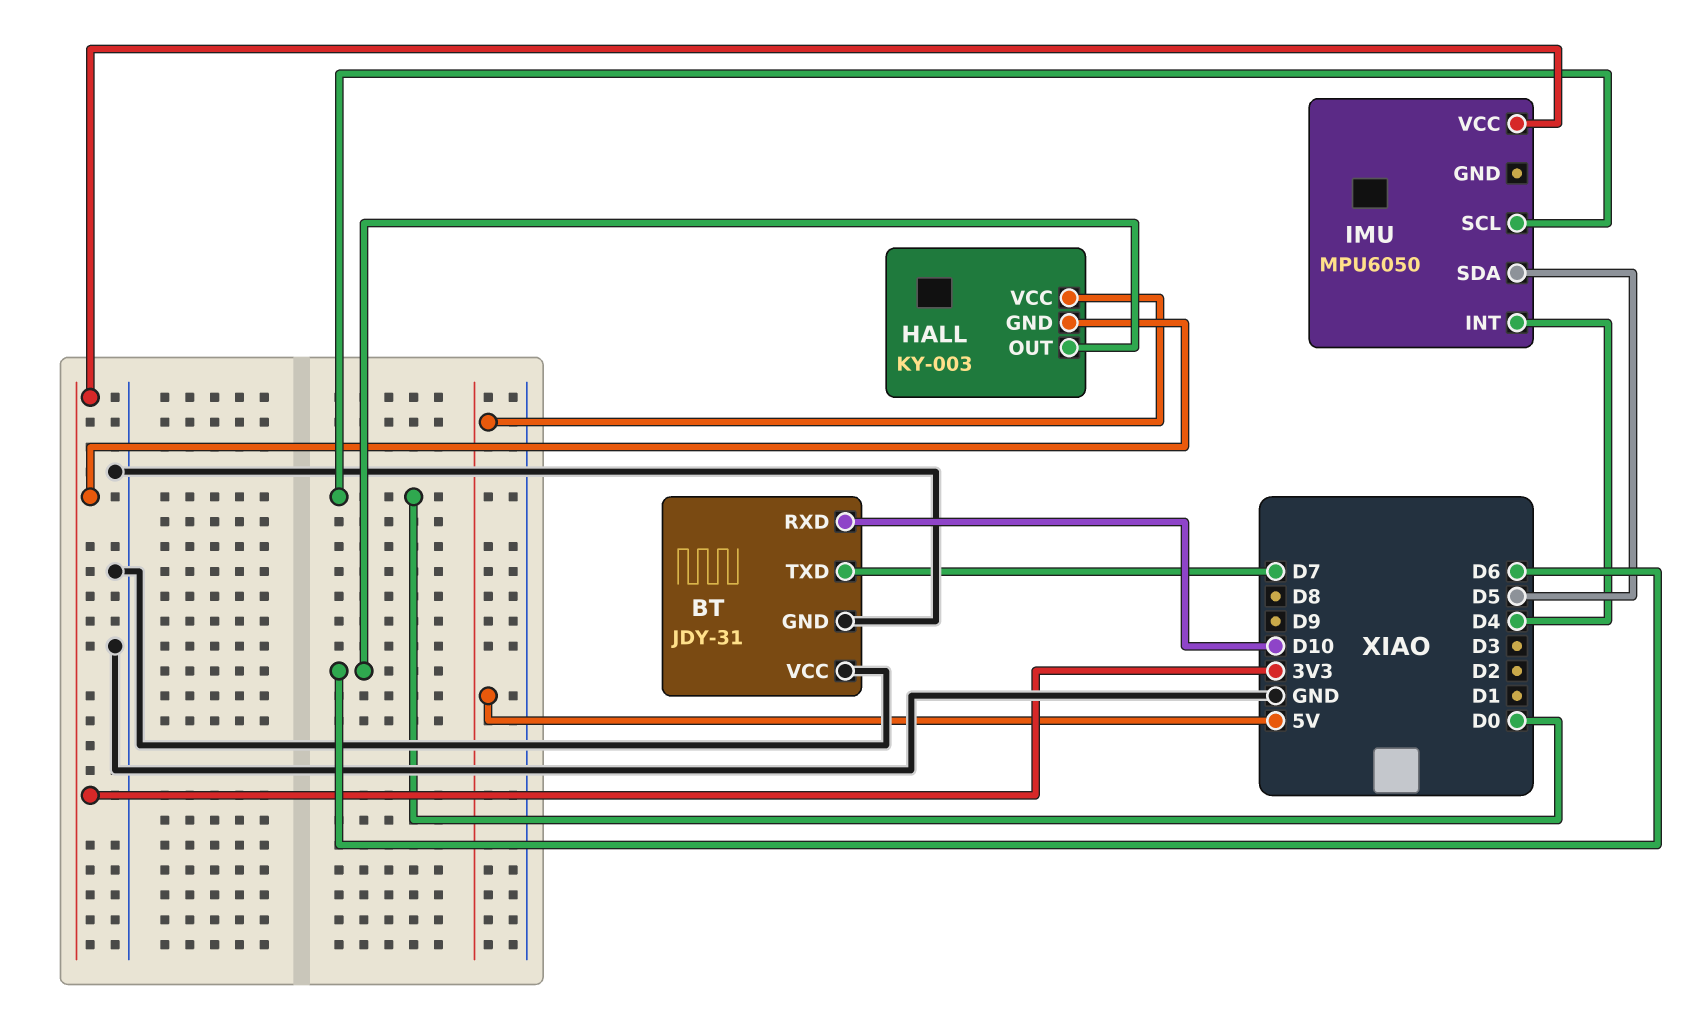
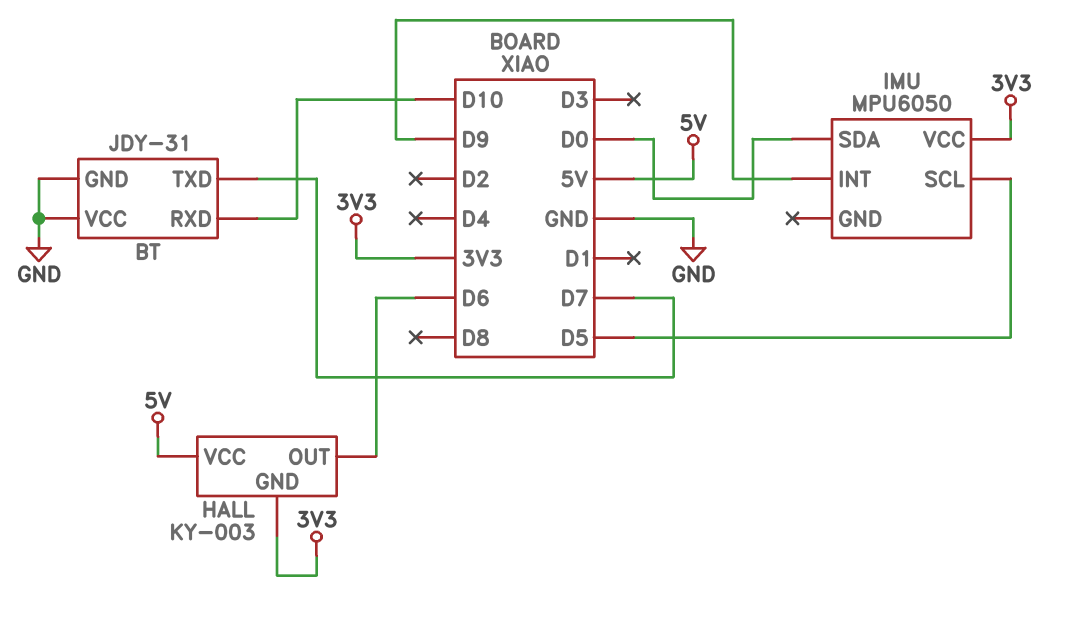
IMU pin INT: D4 -> D9
IMU pin SCL: D0 -> D5
IMU pin SDA: D5 -> D0

